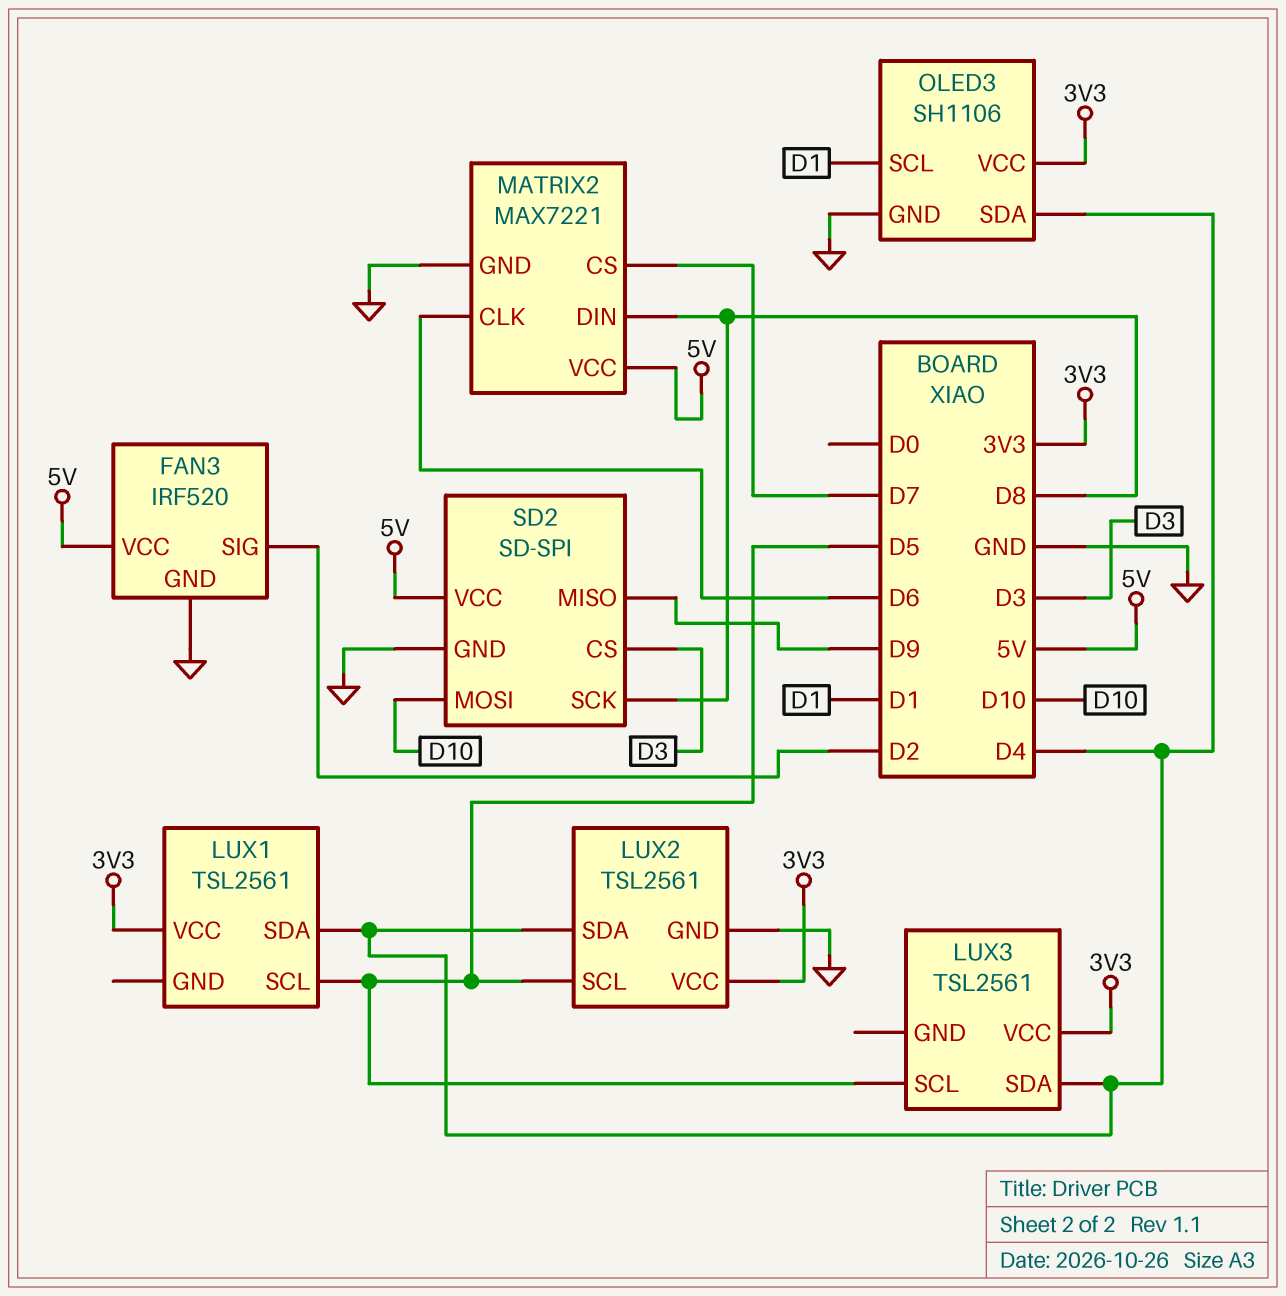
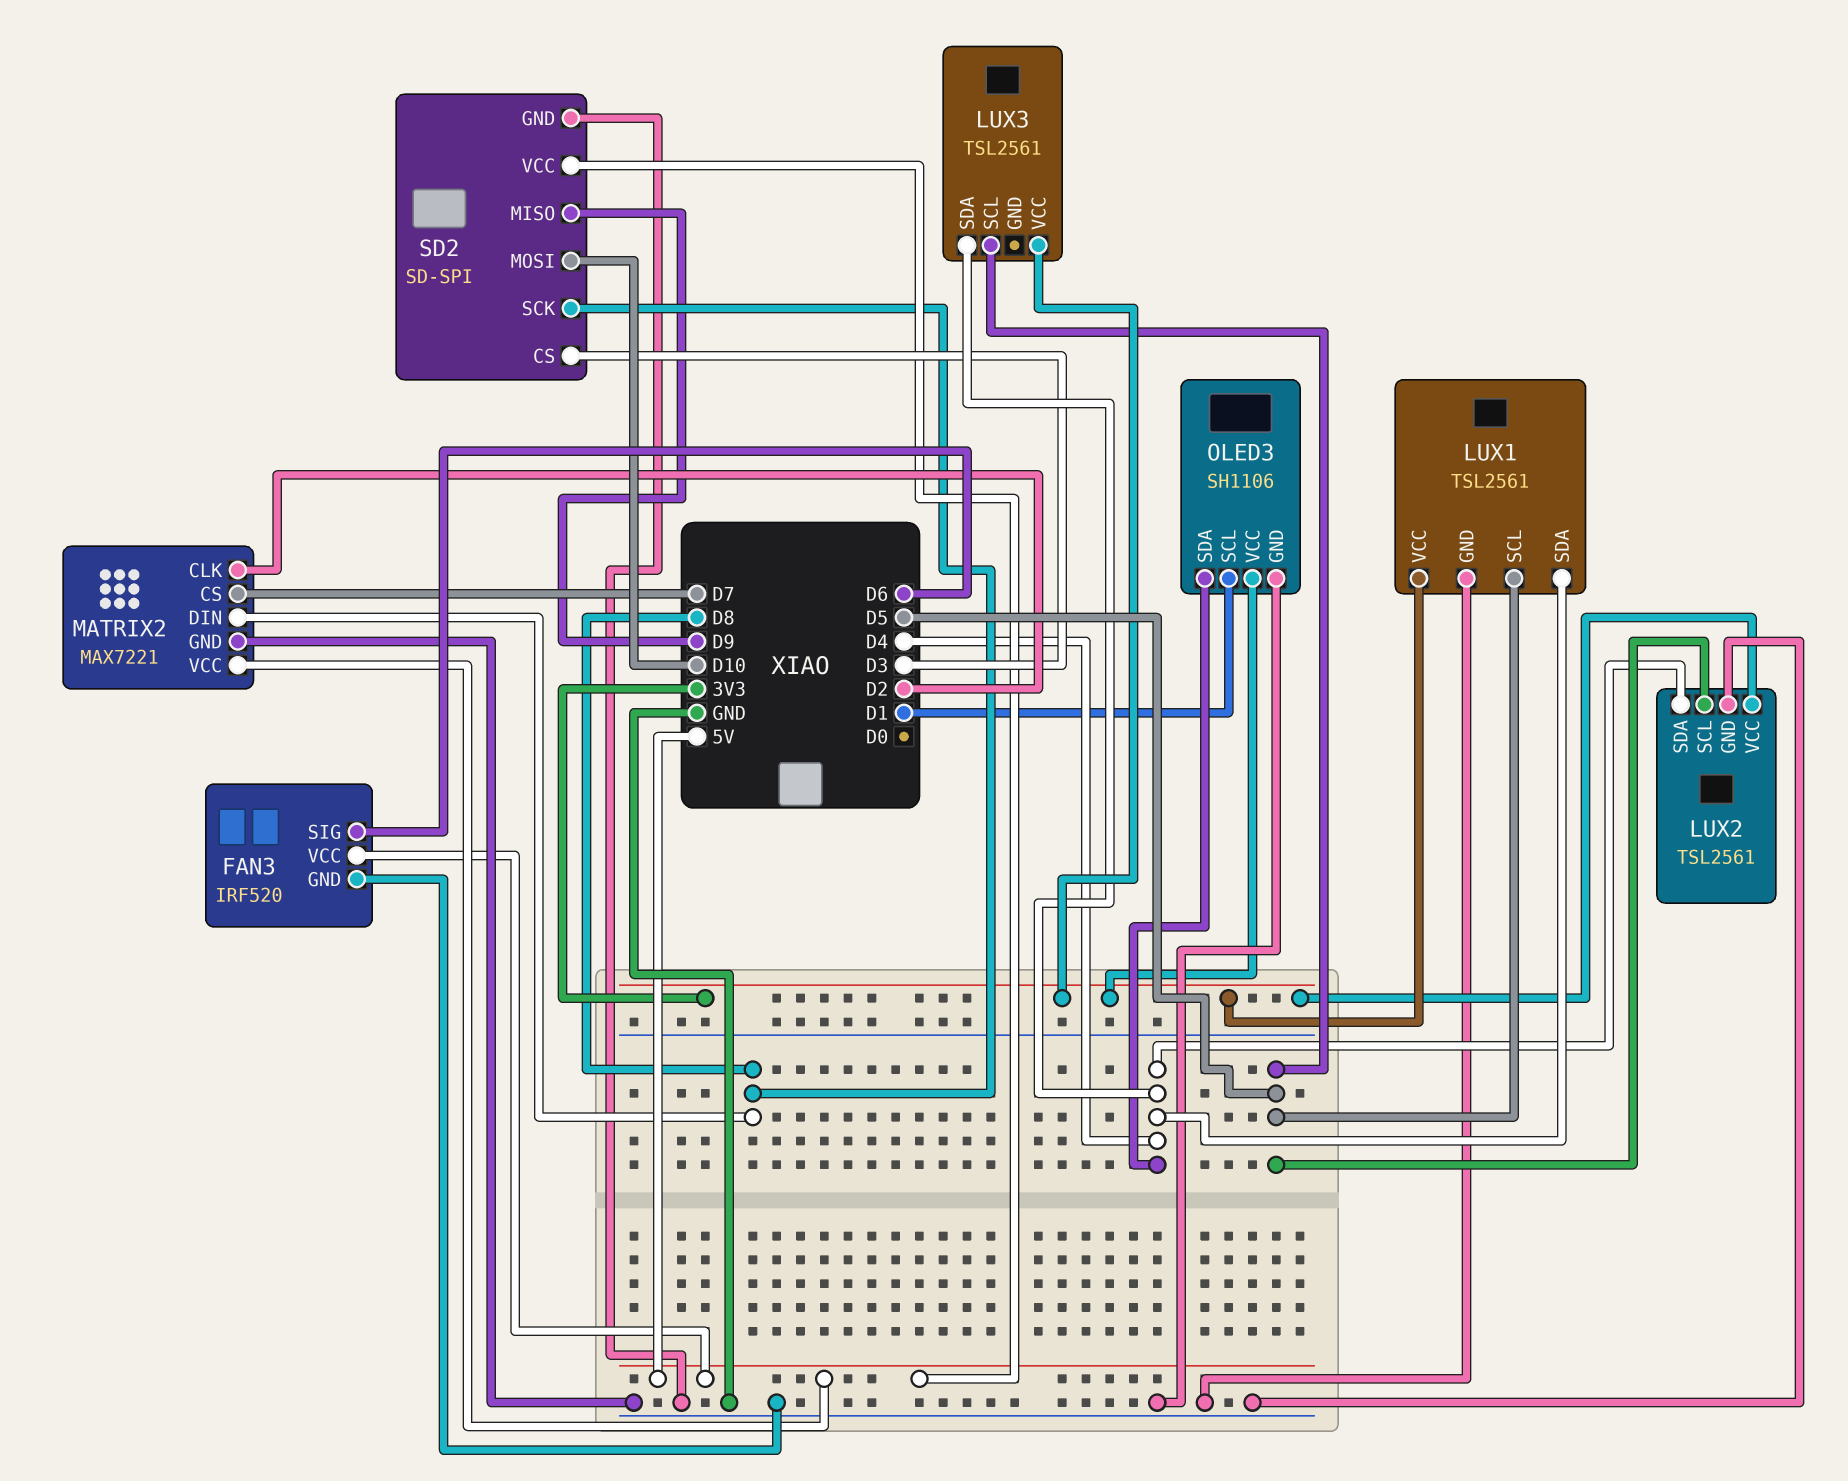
FAN3 pin SIG: D2 -> D6
LUX1 pin GND: none -> GND
MATRIX2 pin CLK: D6 -> D2

